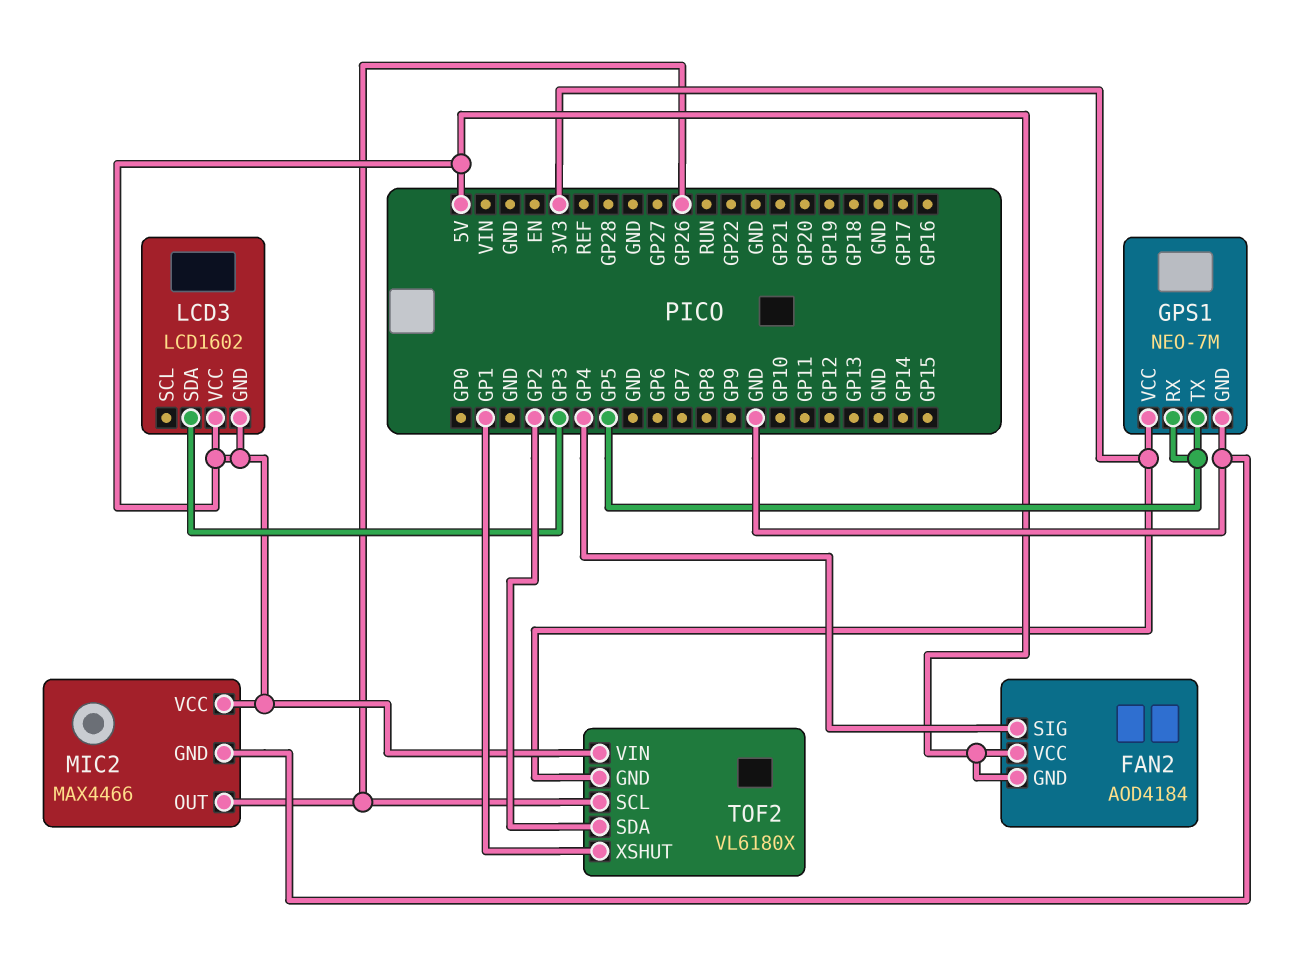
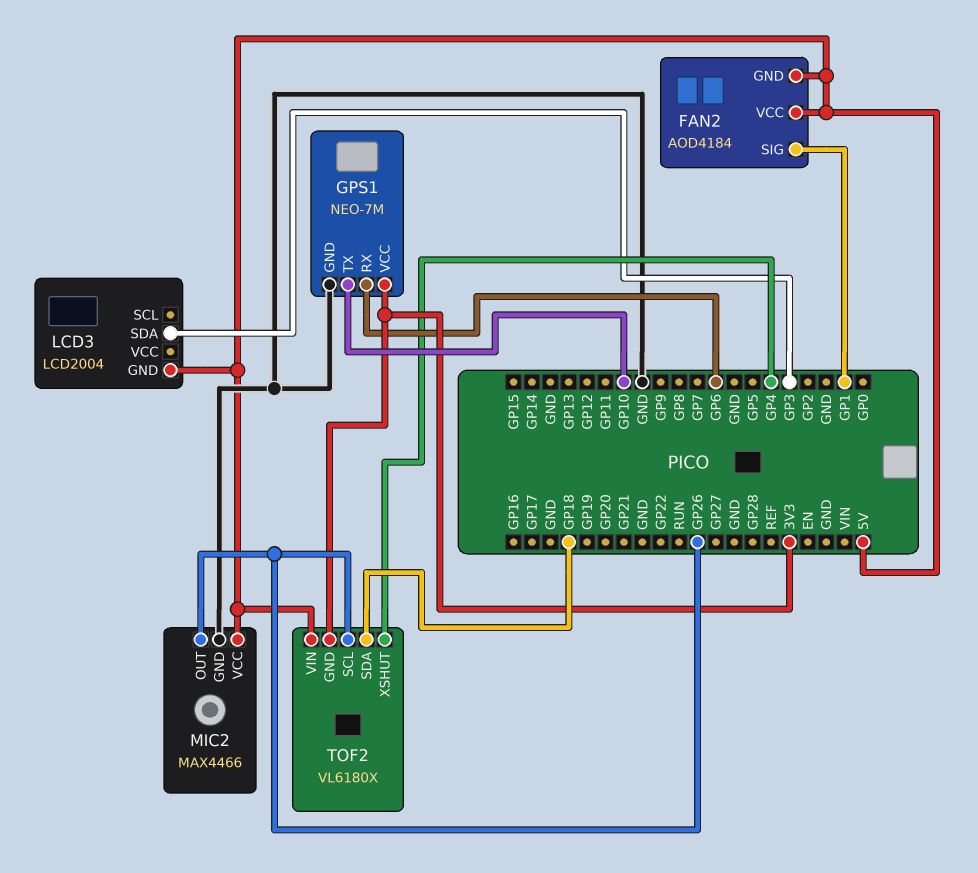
FAN2 pin SIG: GP4 -> GP1
GPS1 pin RX: GP5 -> GP6
GPS1 pin TX: GP5 -> GP10
LCD3: LCD1602 -> LCD2004
LCD3 pin VCC: 5V -> none
TOF2 pin SDA: GP2 -> GP18
TOF2 pin XSHUT: GP1 -> GP4

